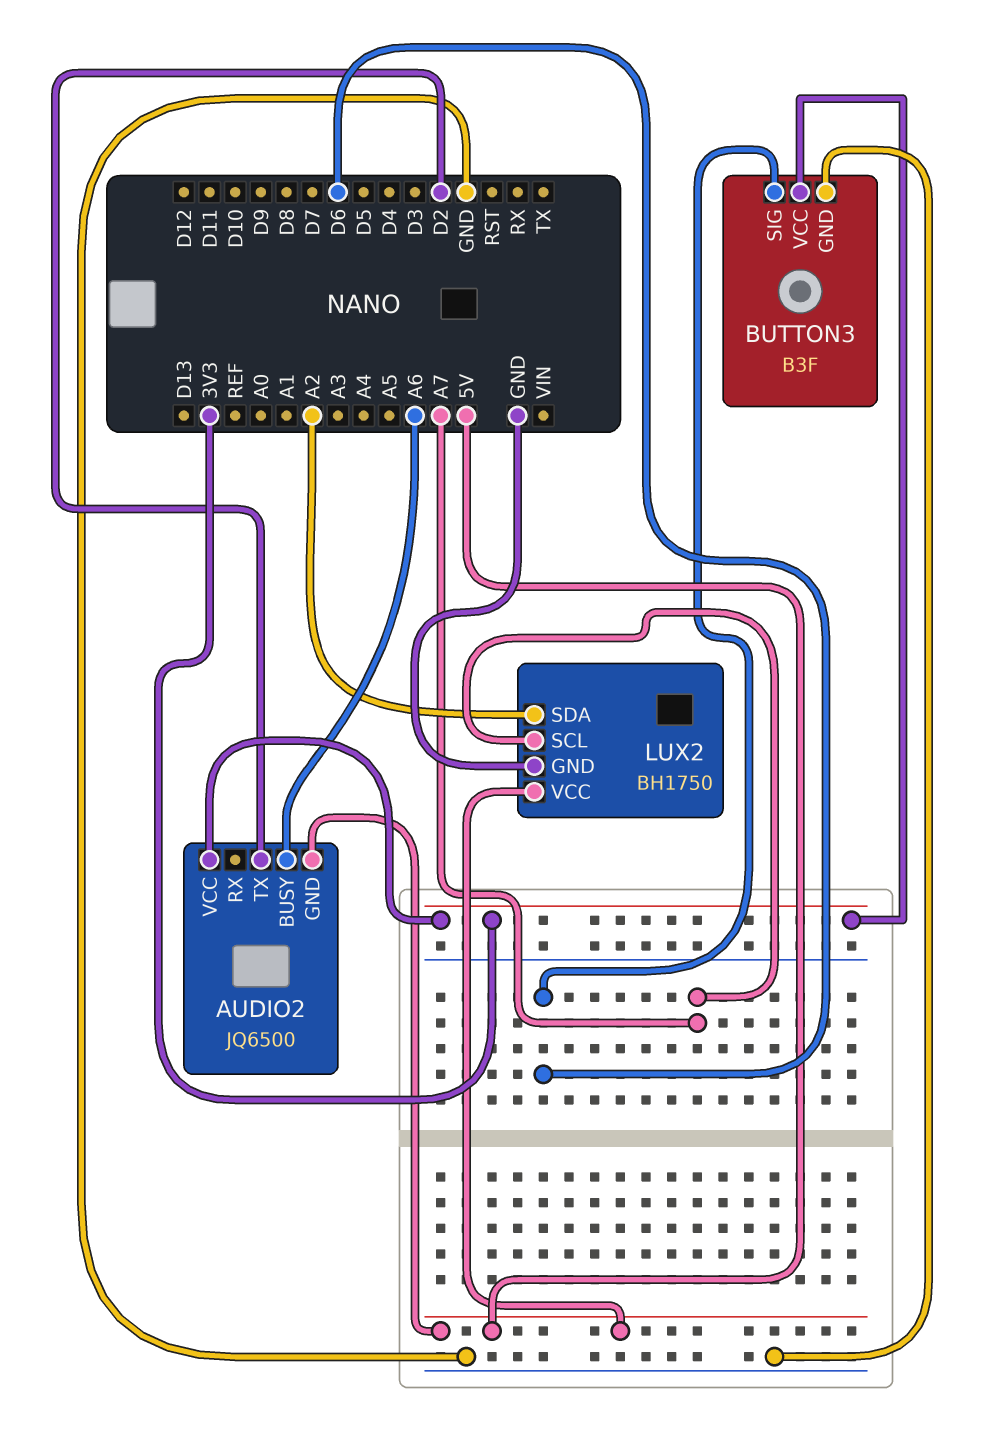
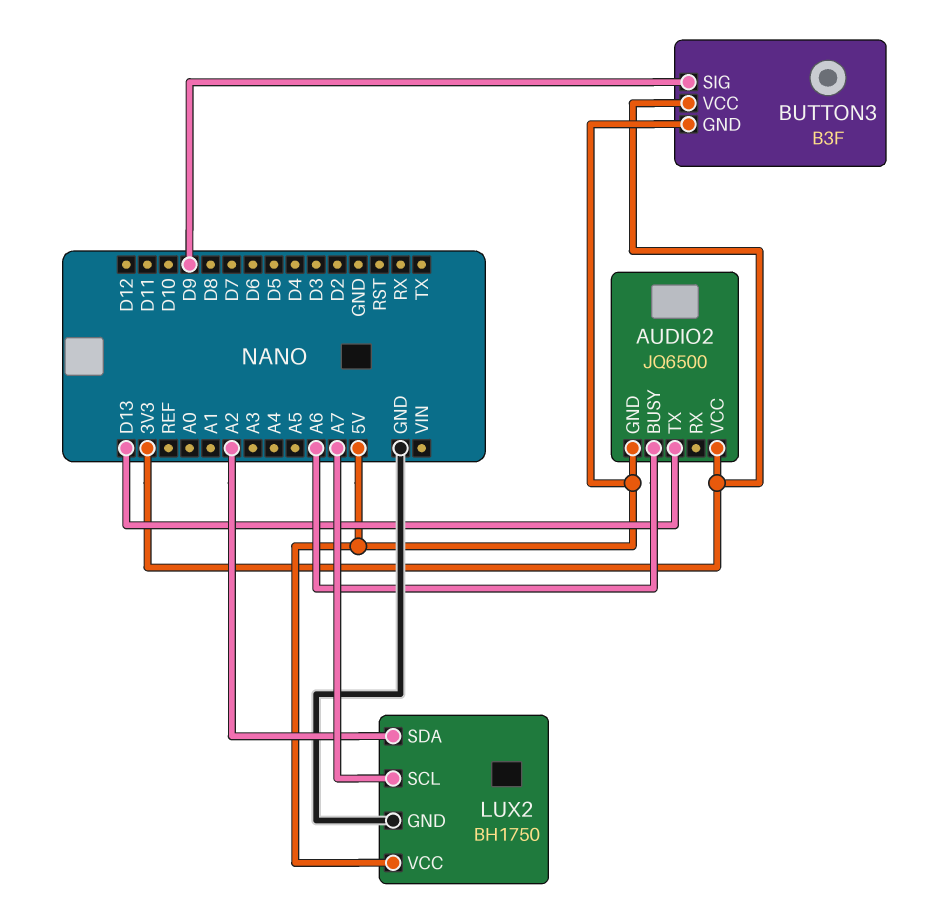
AUDIO2 pin TX: D2 -> D13
BUTTON3 pin GND: GND -> 5V
BUTTON3 pin SIG: D6 -> D9

